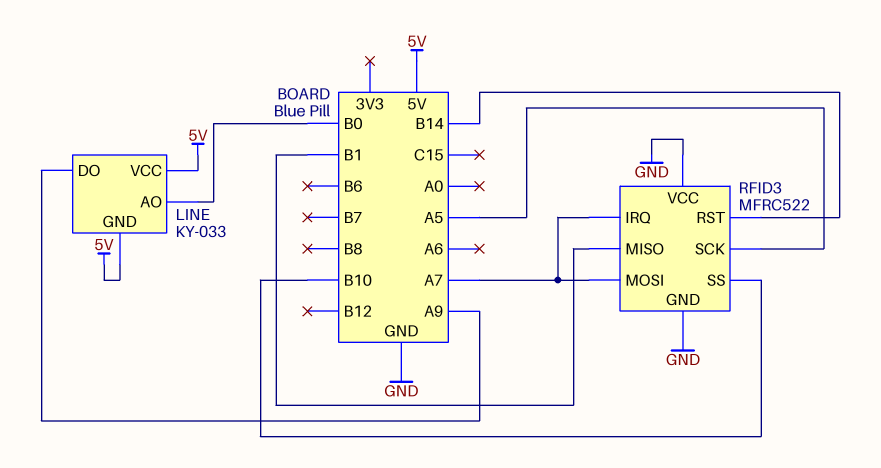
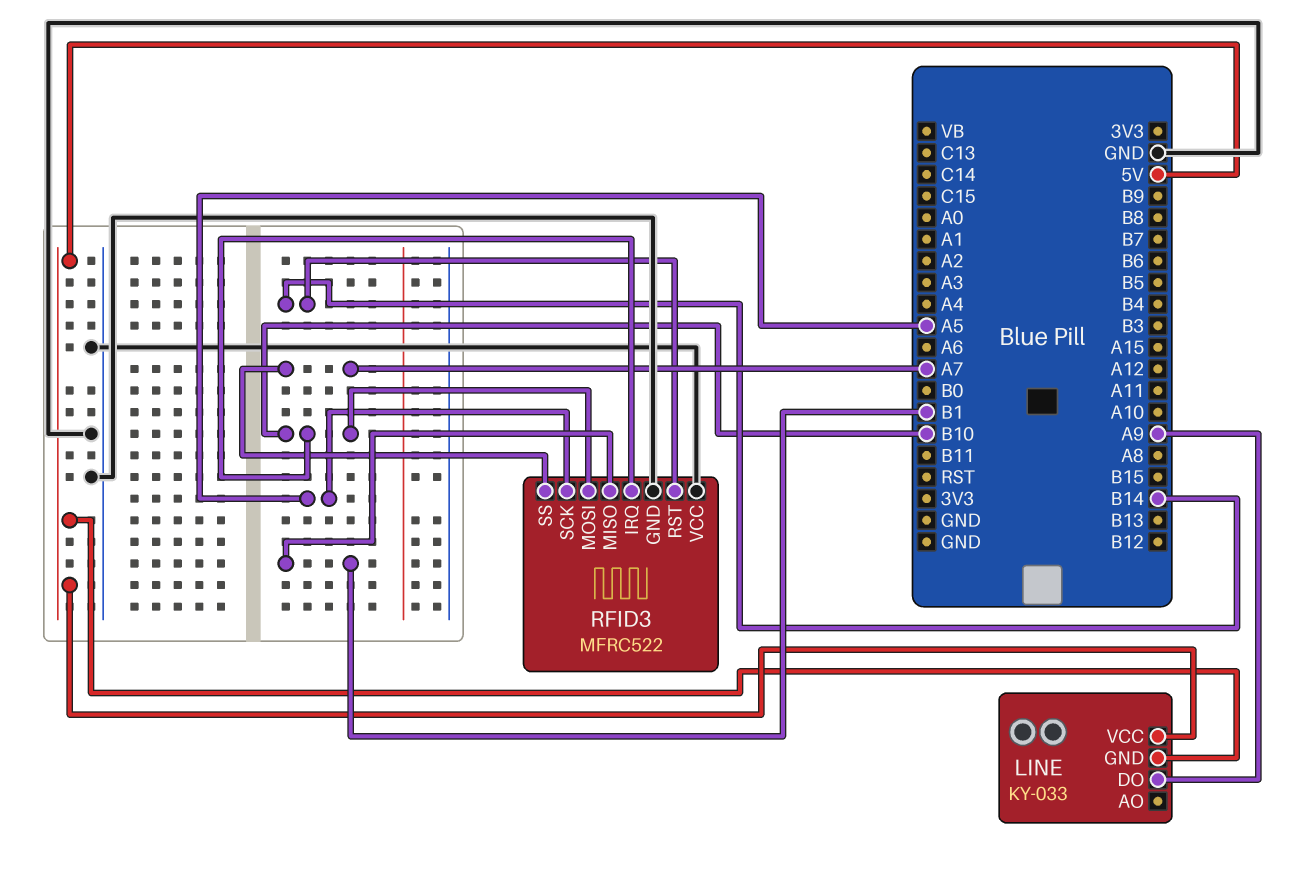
LINE pin AO: B0 -> none
RFID3 pin IRQ: A7 -> B10
RFID3 pin MOSI: A7 -> B10
RFID3 pin SS: B10 -> A7

